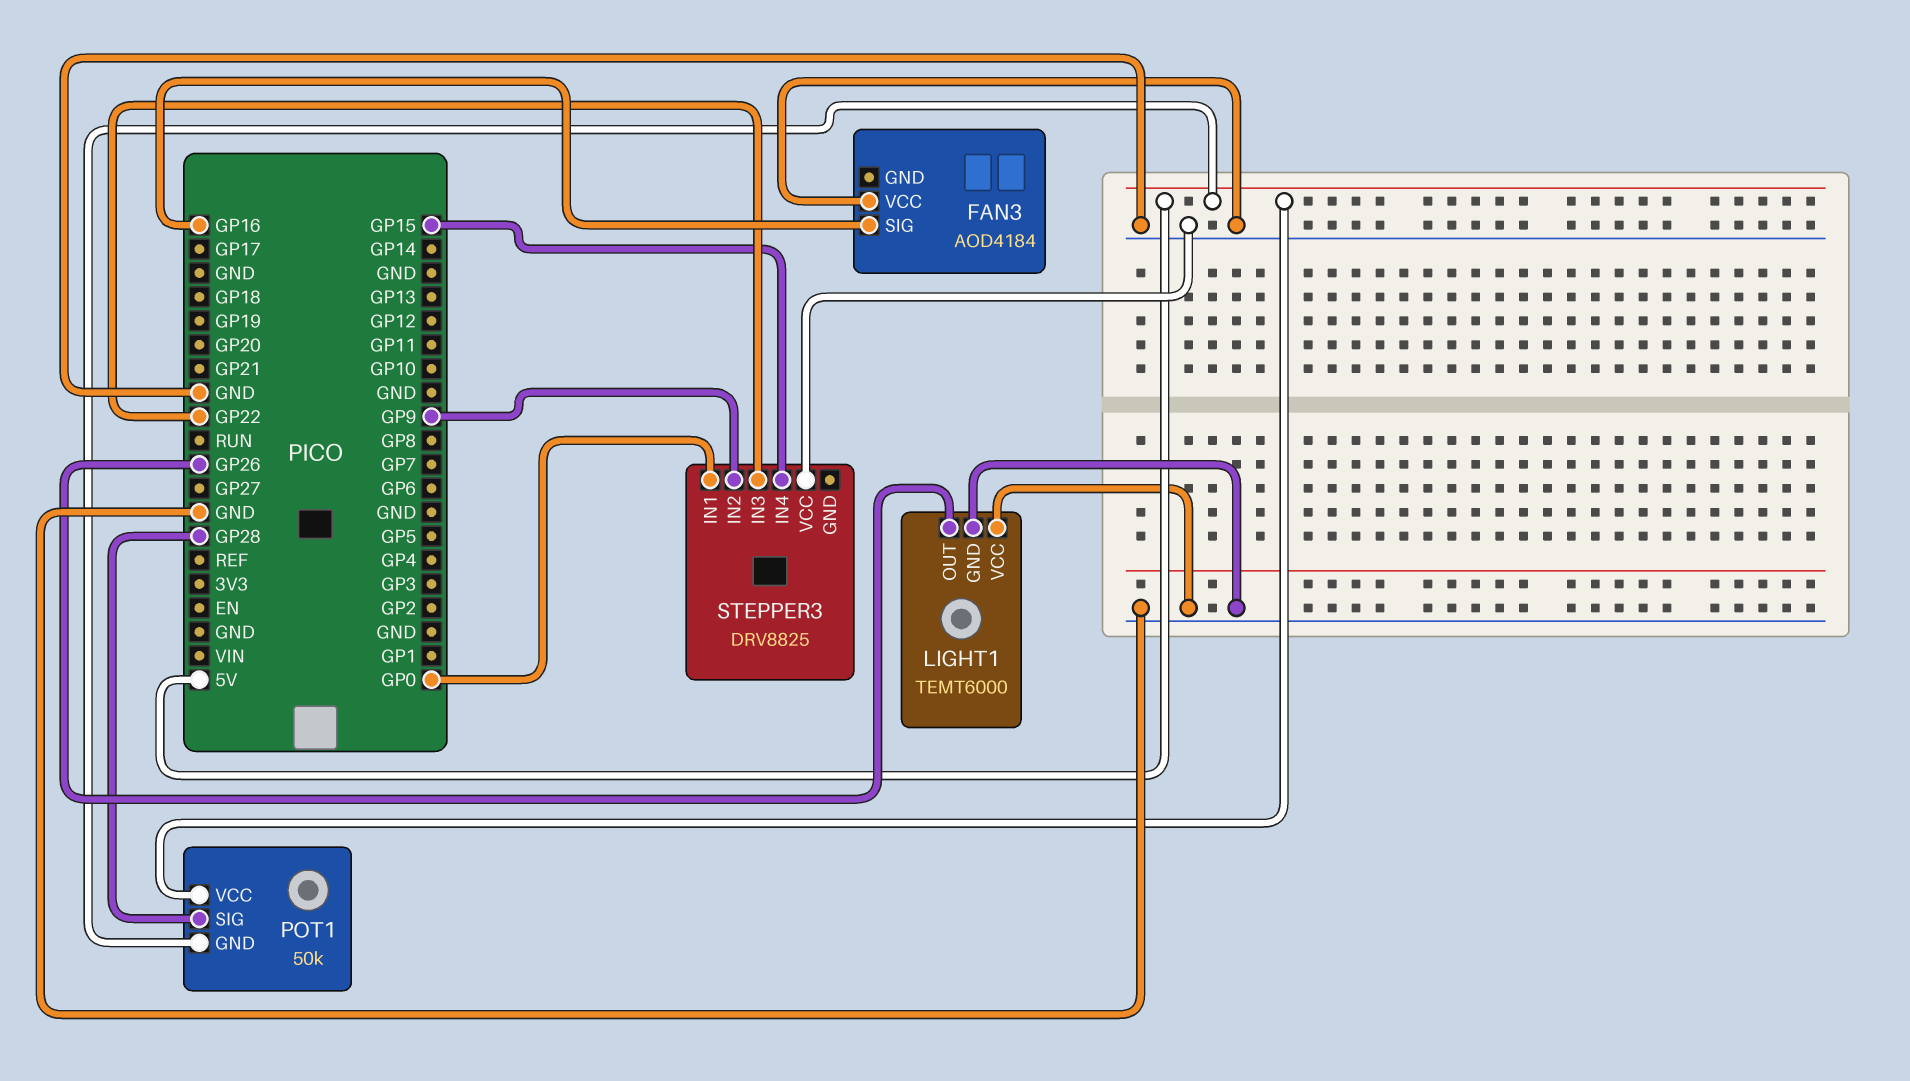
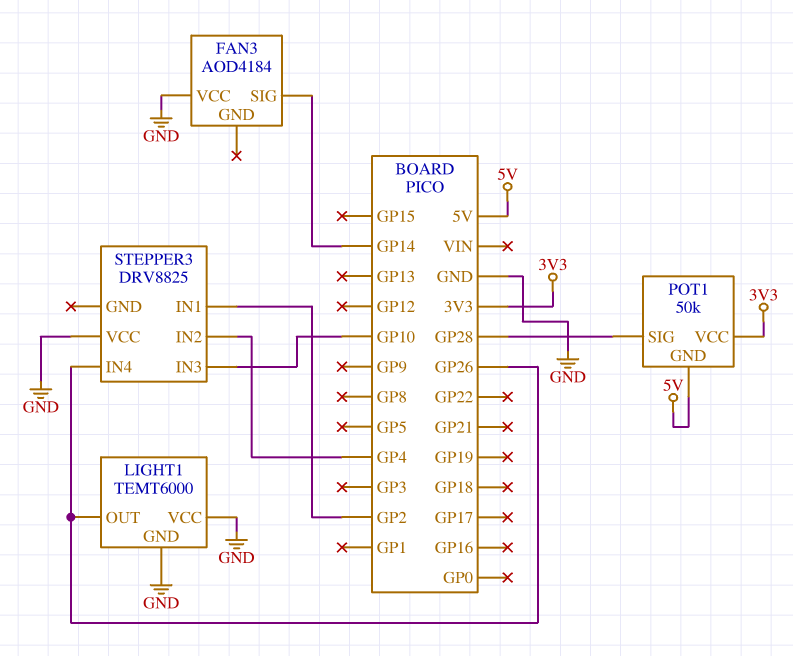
FAN3 pin SIG: GP16 -> GP14
POT1 pin VCC: 5V -> 3V3
STEPPER3 pin IN1: GP0 -> GP2
STEPPER3 pin IN2: GP9 -> GP4
STEPPER3 pin IN3: GP22 -> GP10
STEPPER3 pin IN4: GP15 -> GP26

